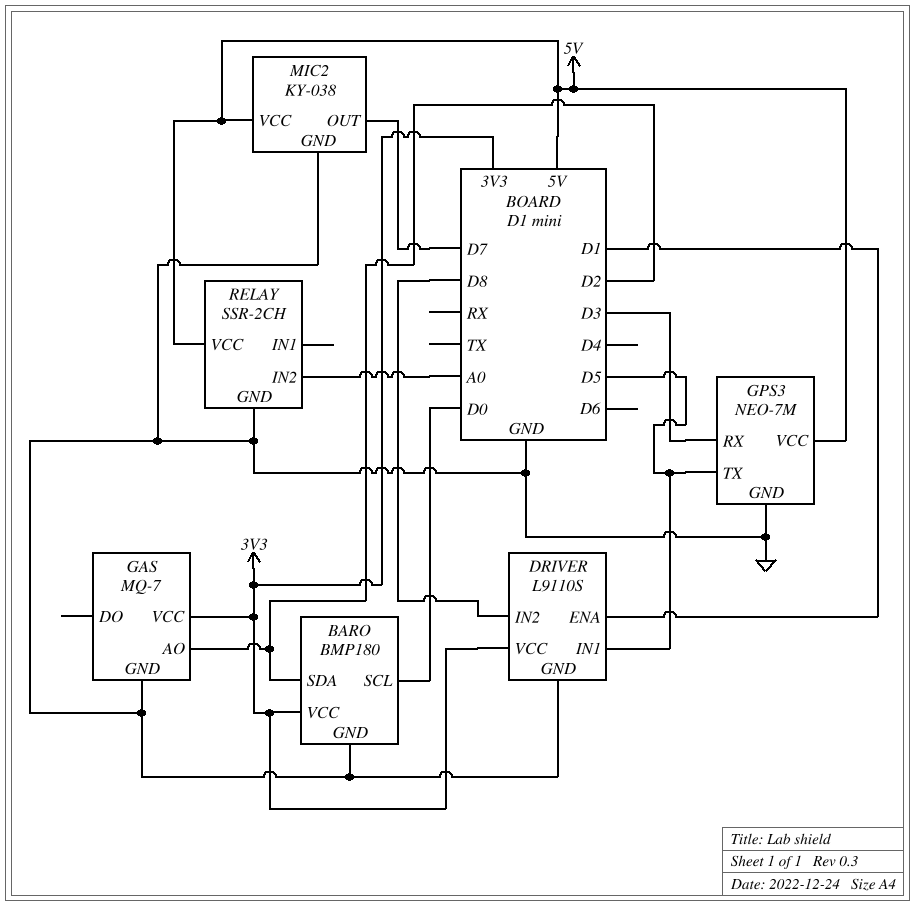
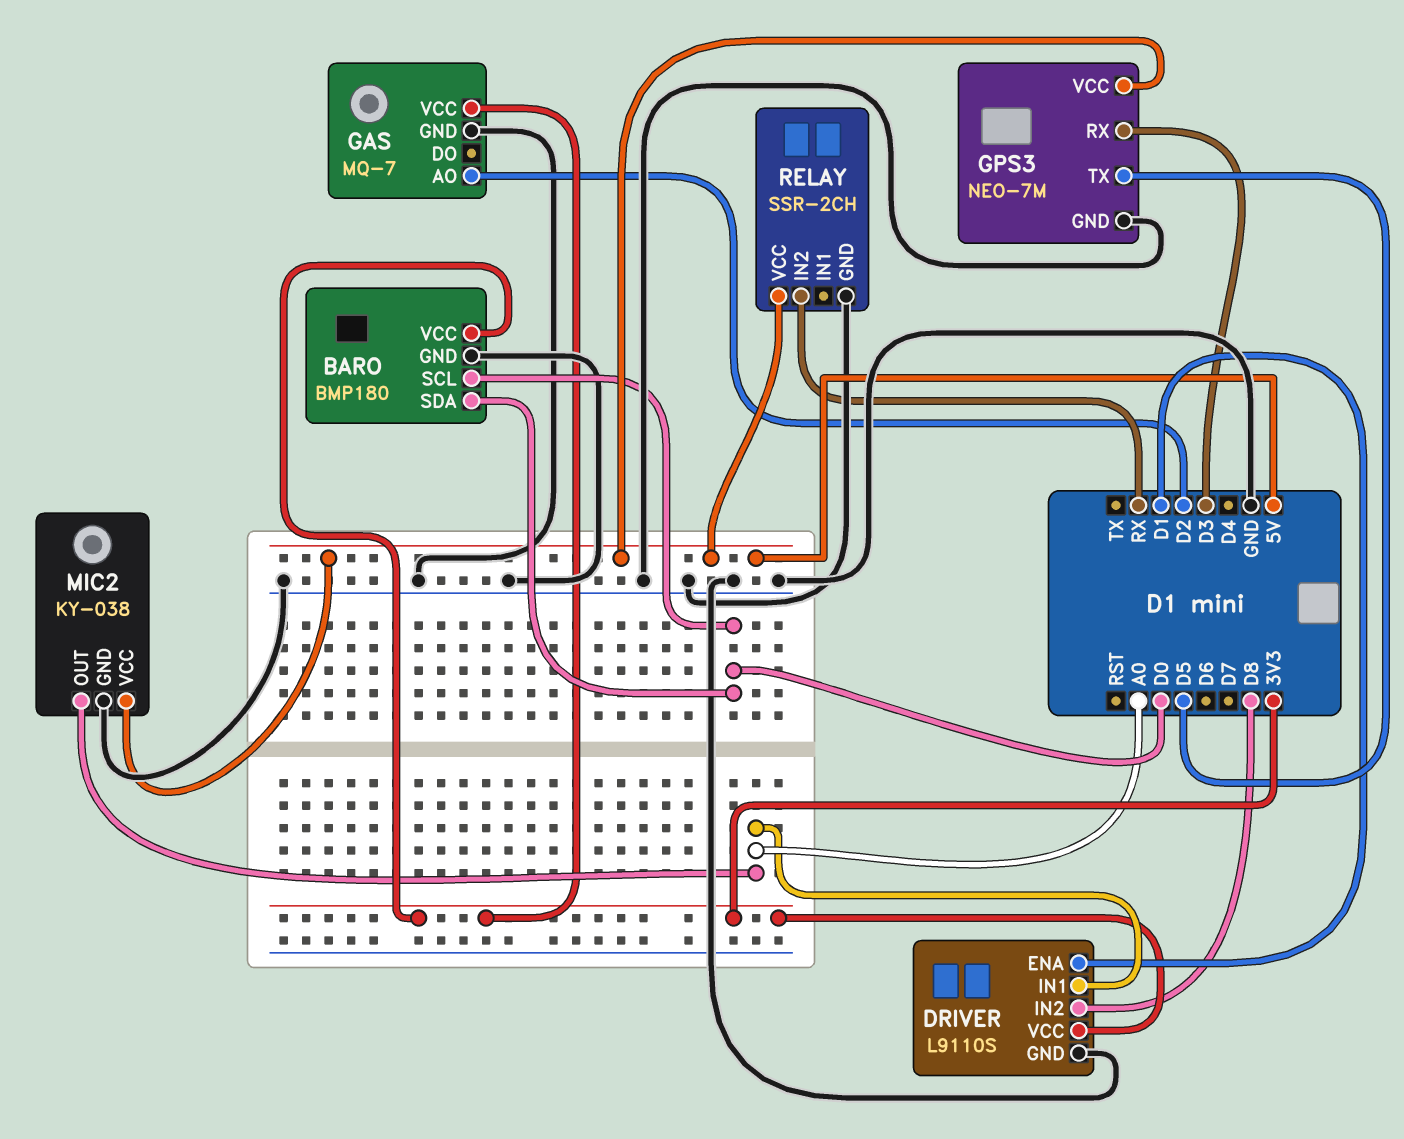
BARO pin SDA: D2 -> D0
DRIVER pin IN1: D5 -> A0
MIC2 pin OUT: D7 -> A0
RELAY pin IN2: A0 -> RX

